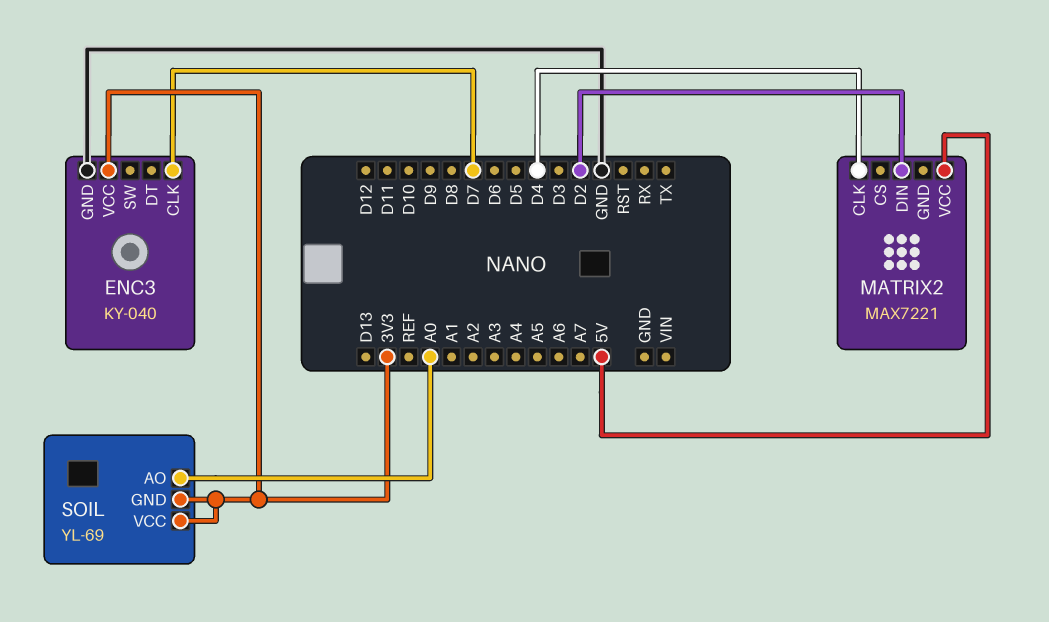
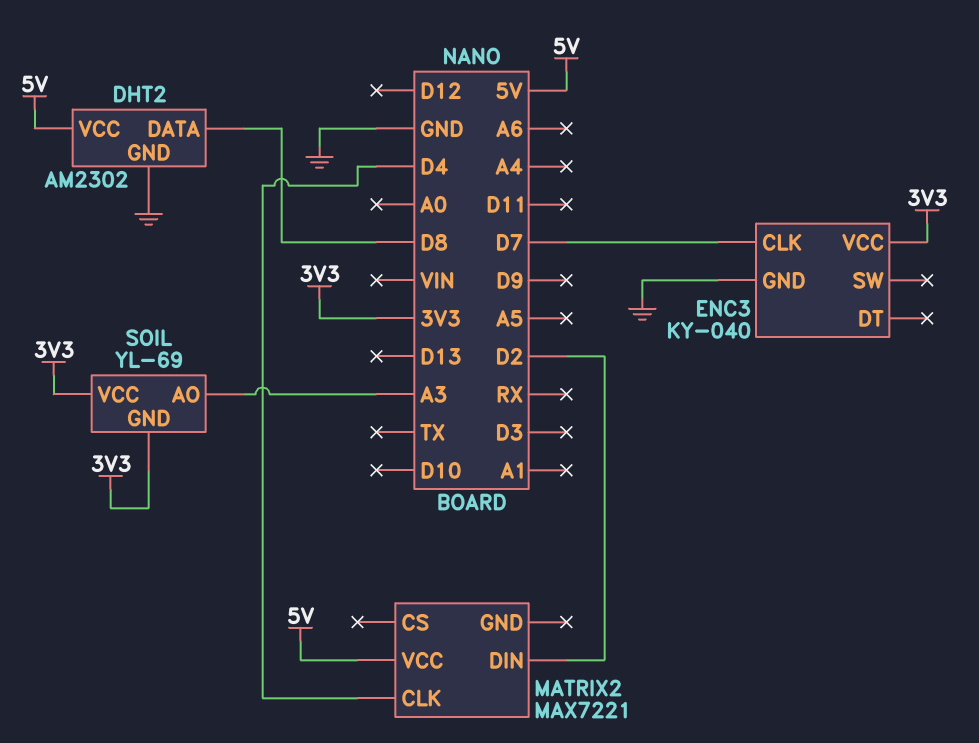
DHT2: none -> AM2302
DHT2 pin DATA: none -> D8
DHT2 pin GND: none -> GND
DHT2 pin VCC: none -> 5V
SOIL pin AO: A0 -> A3

